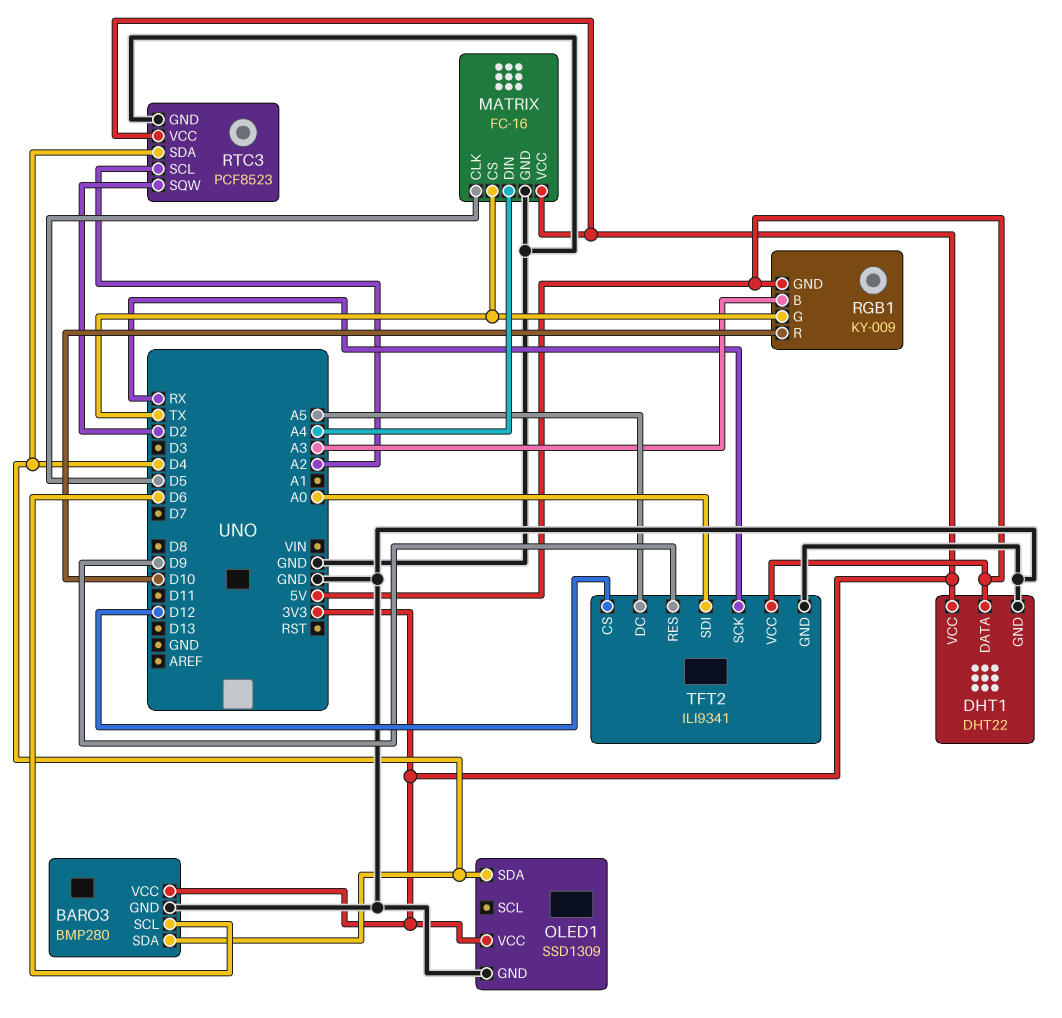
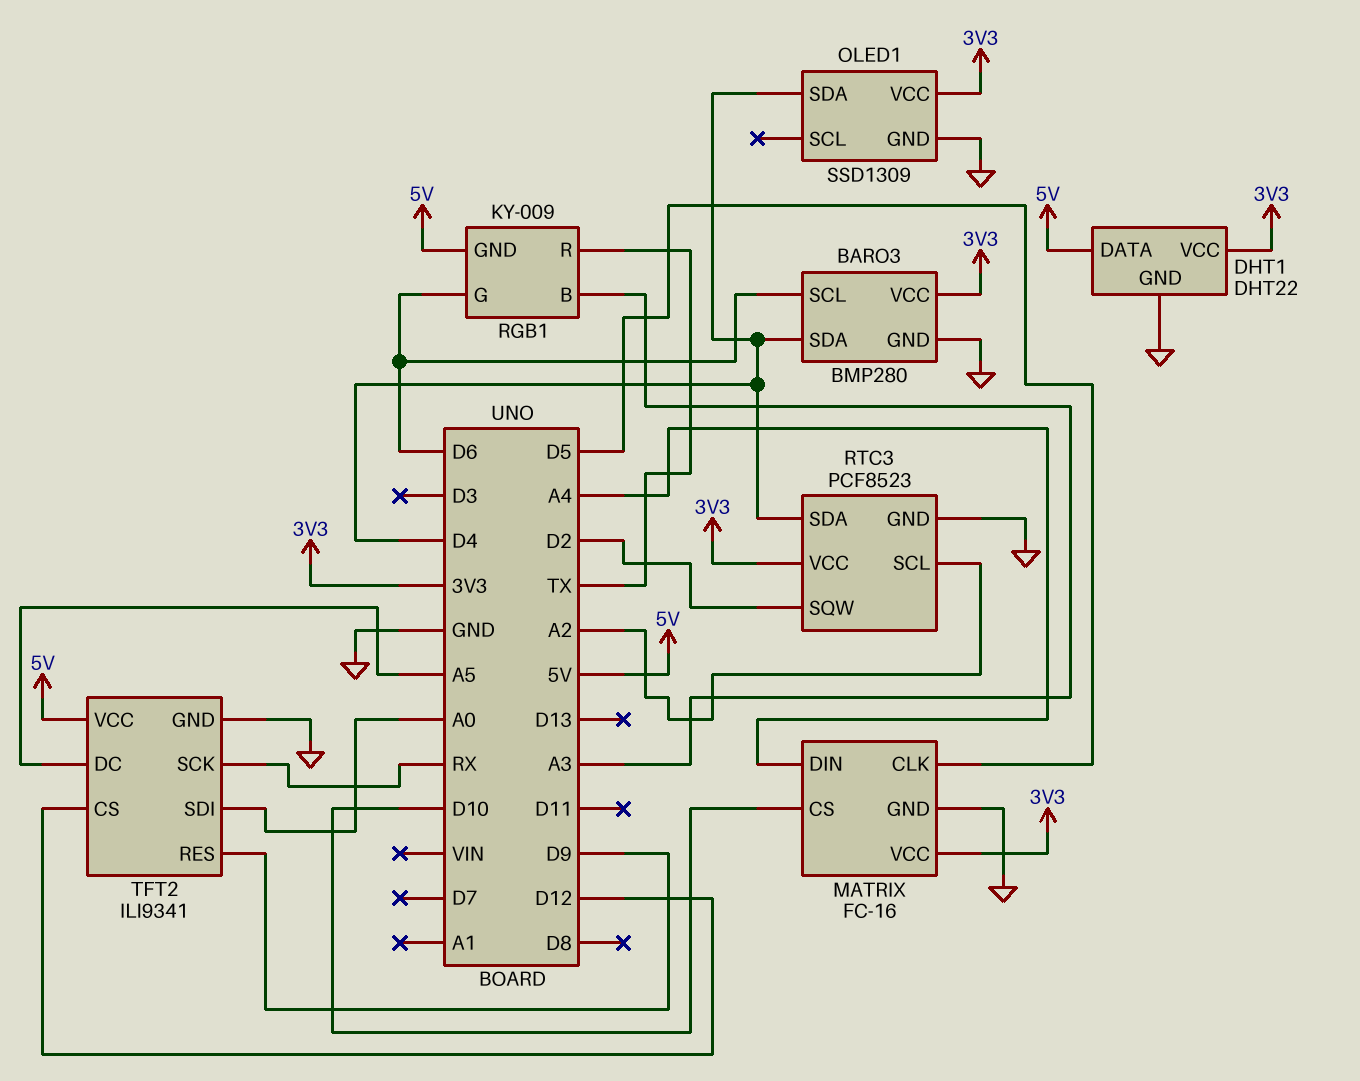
MATRIX pin CS: TX -> D10
RGB1 pin G: TX -> D6
RGB1 pin R: D10 -> TX

